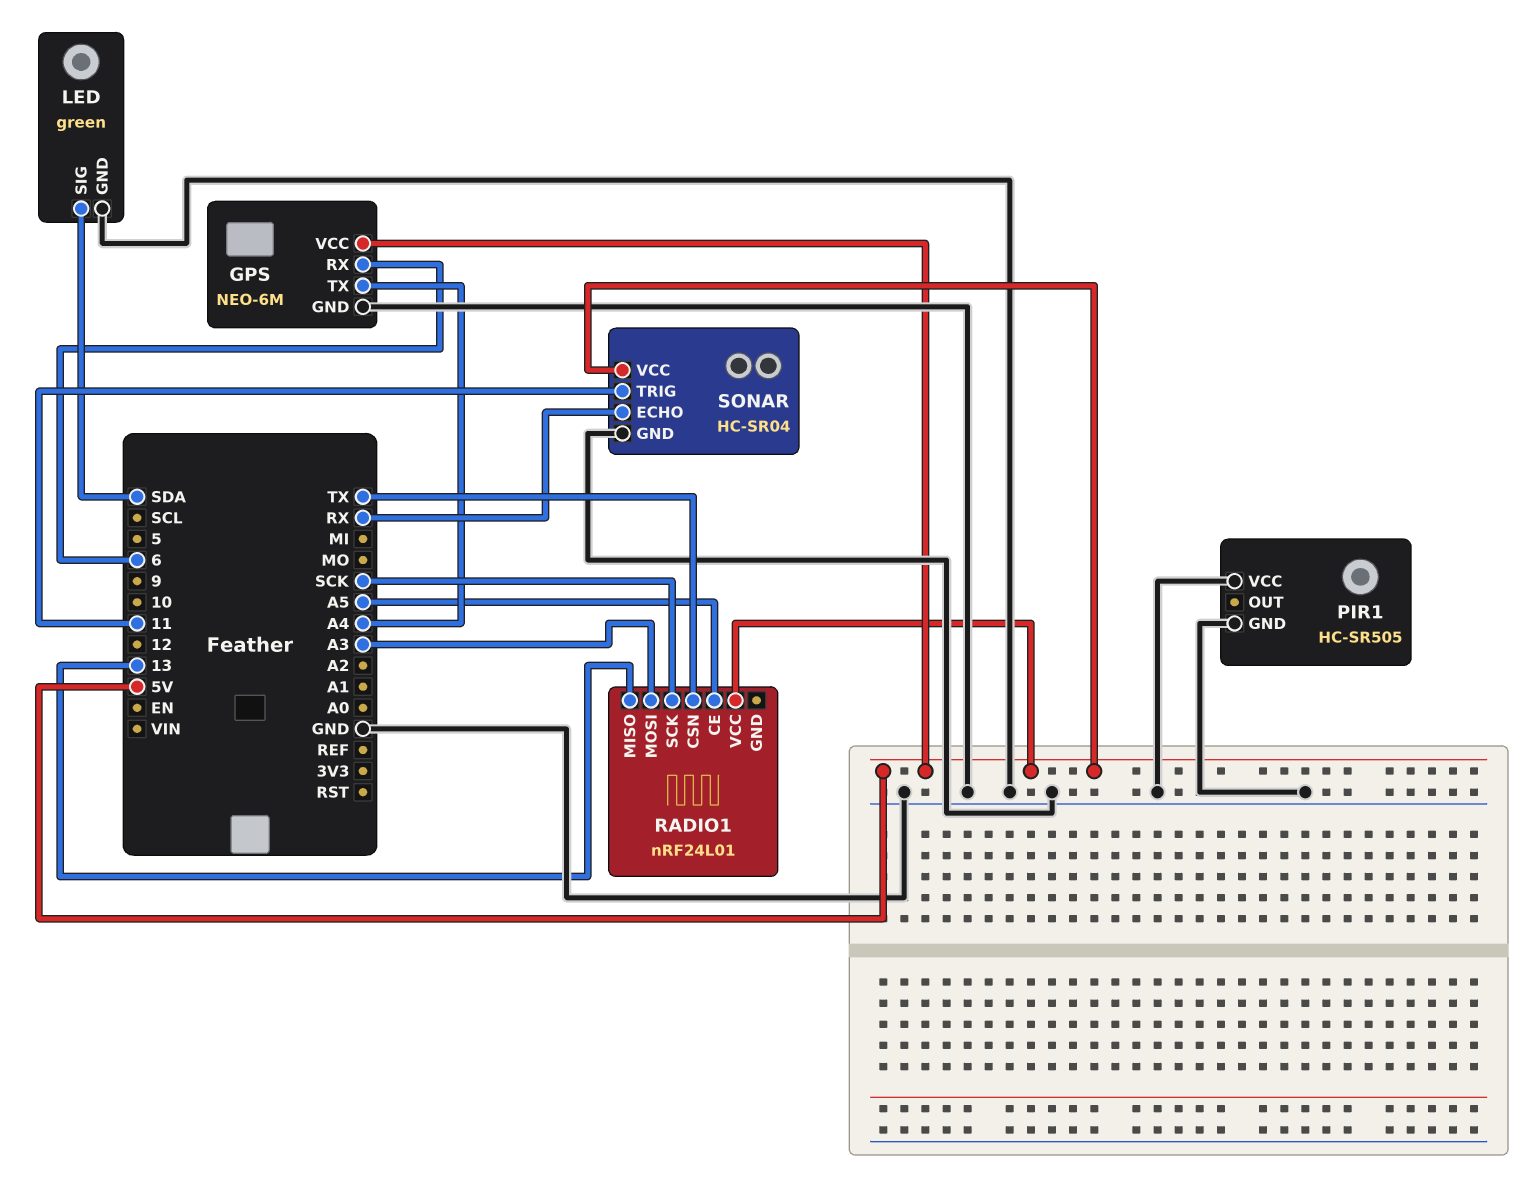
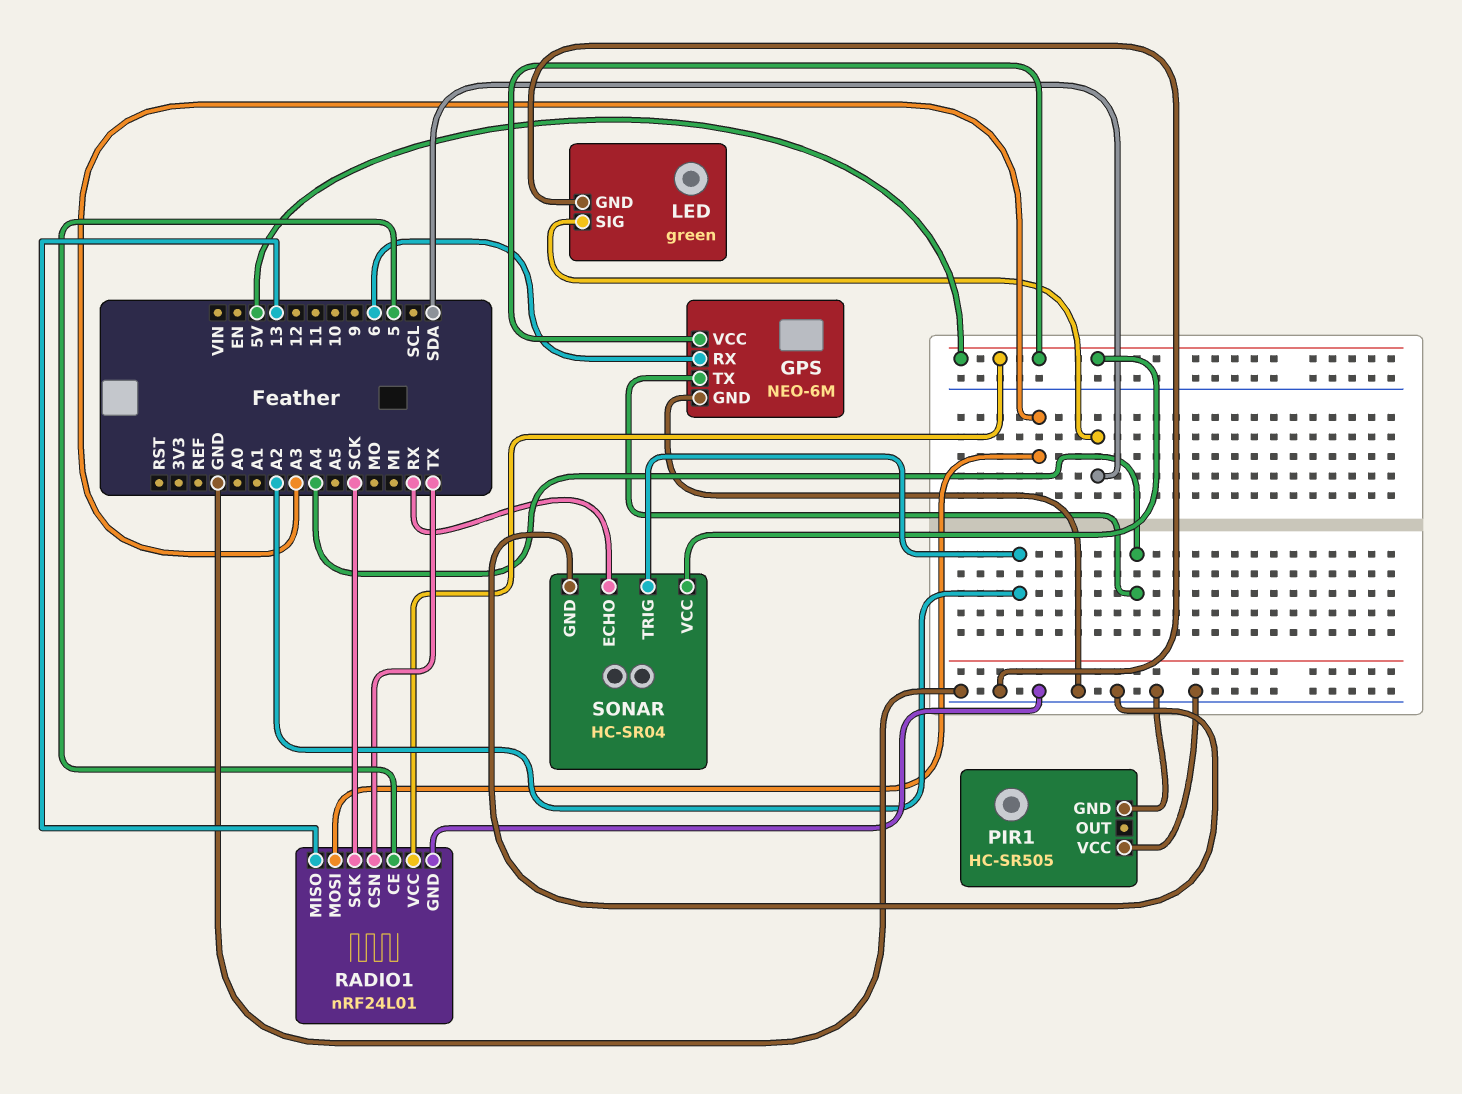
RADIO1 pin CE: A5 -> 5
RADIO1 pin GND: none -> GND
SONAR pin TRIG: 11 -> A2

